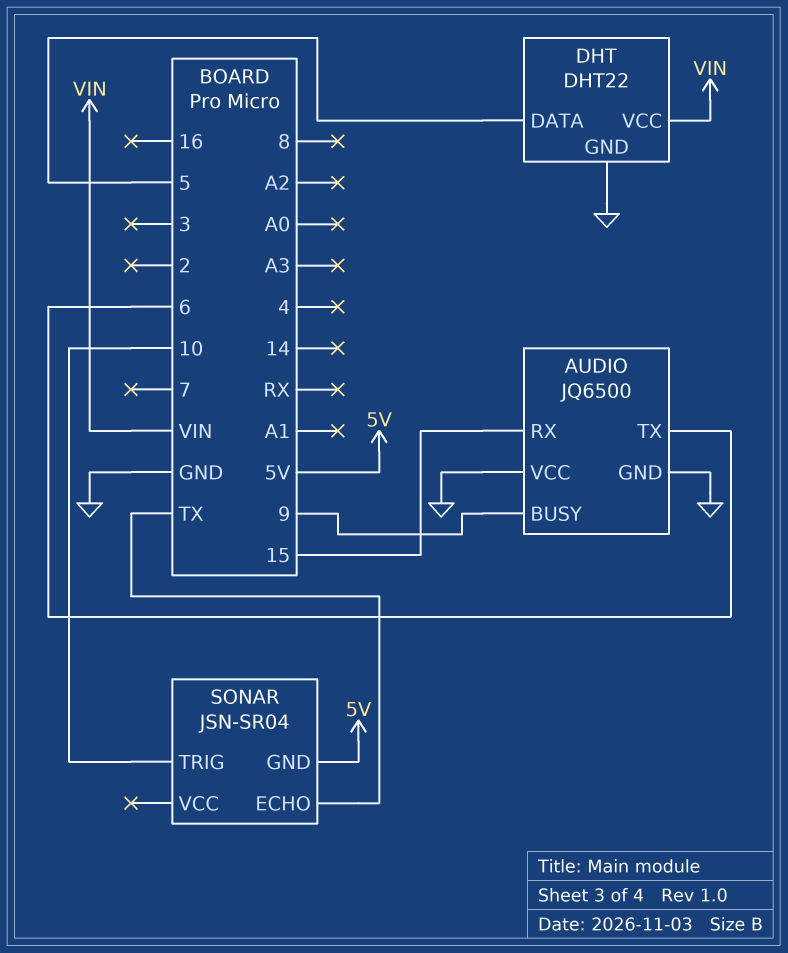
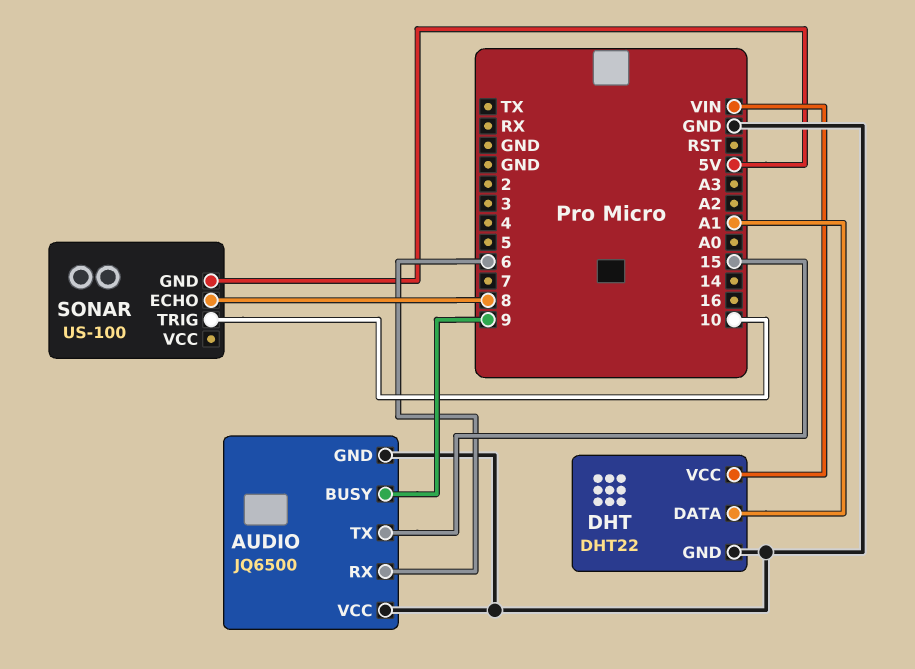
AUDIO pin RX: 15 -> 6
AUDIO pin TX: 6 -> 15
DHT pin DATA: 5 -> A1
SONAR: JSN-SR04 -> US-100
SONAR pin ECHO: TX -> 8

